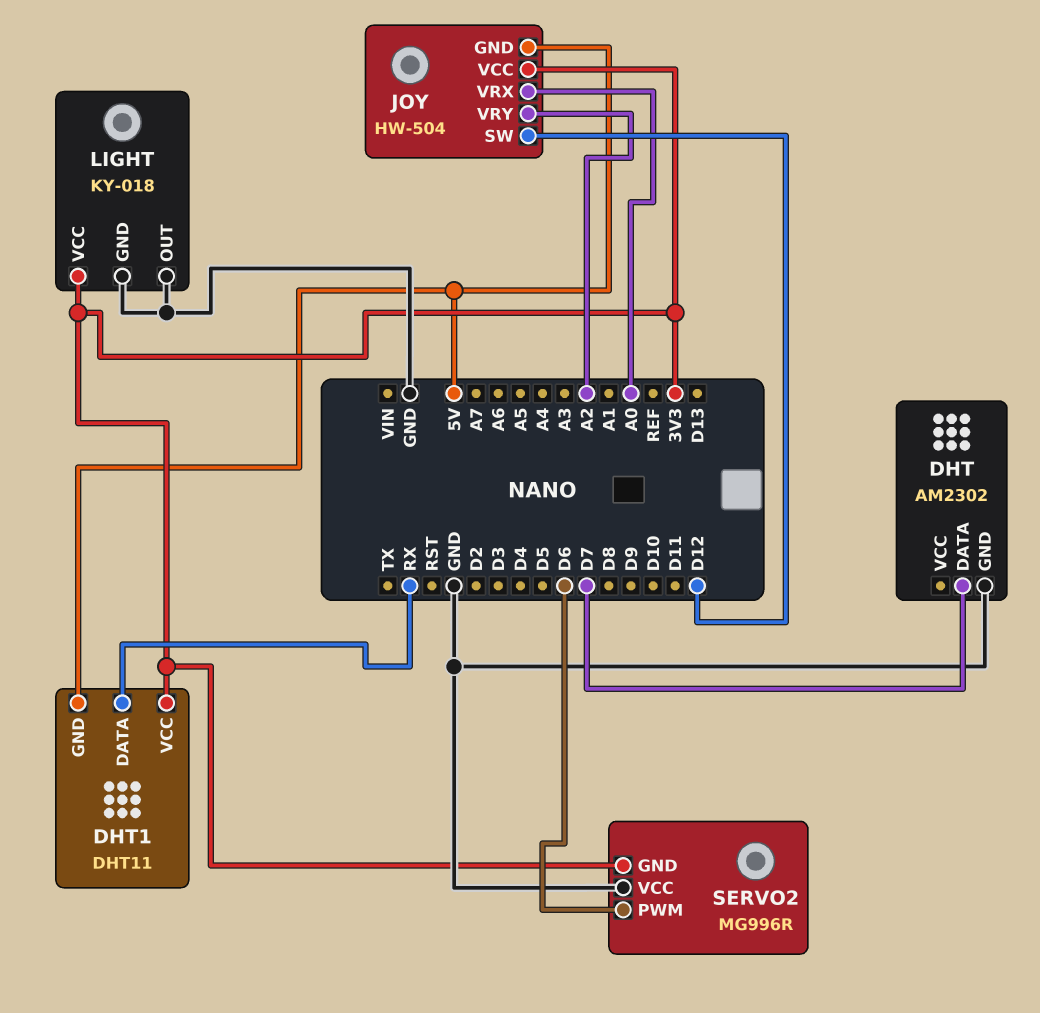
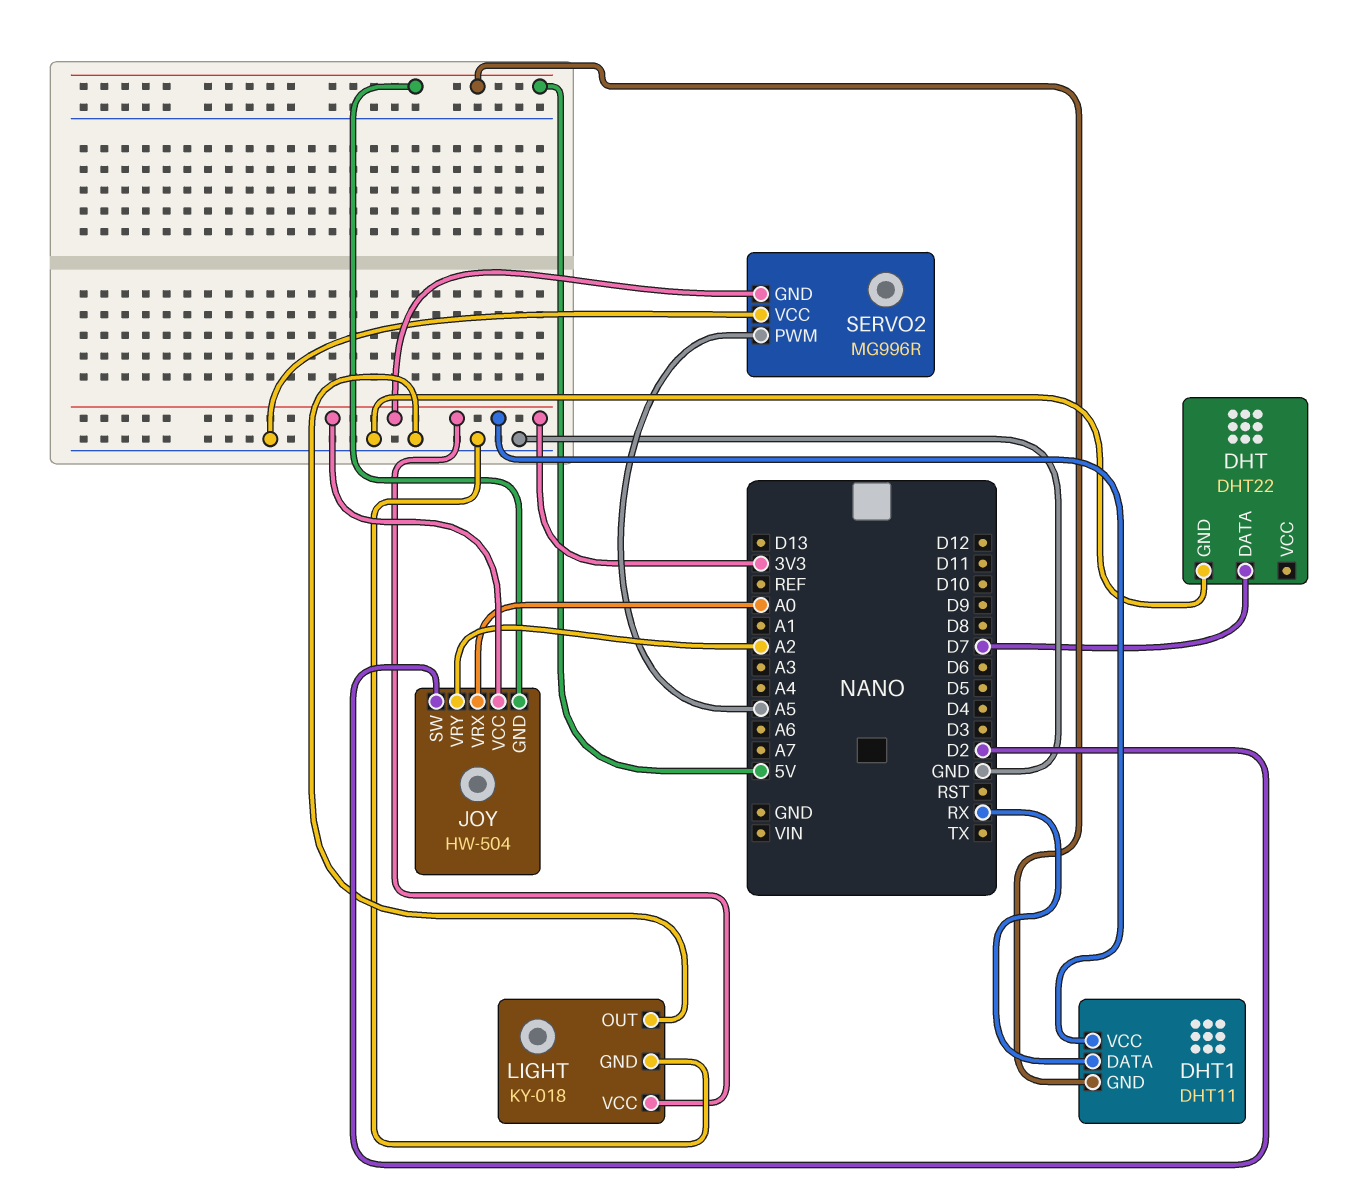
DHT: AM2302 -> DHT22
JOY pin SW: D12 -> D2
SERVO2 pin PWM: D6 -> A5

